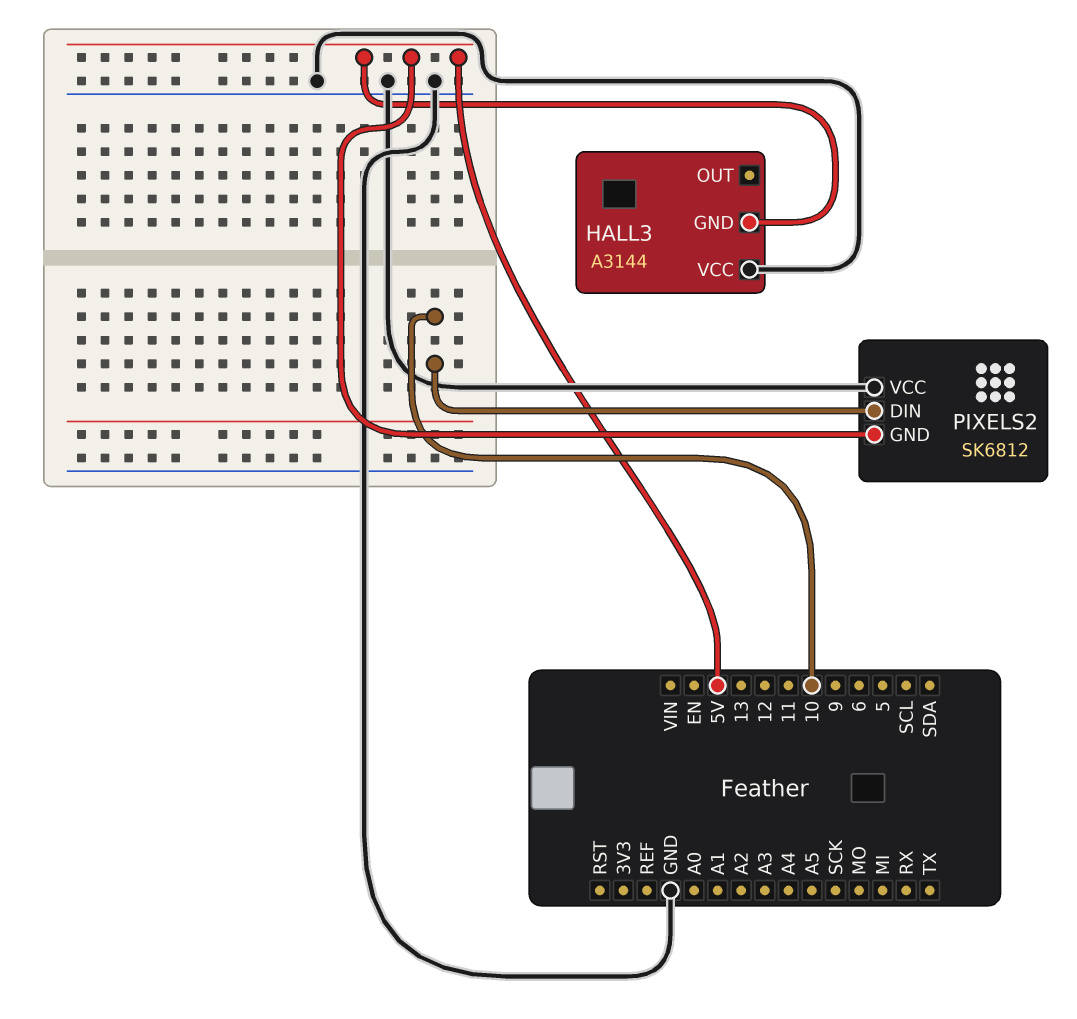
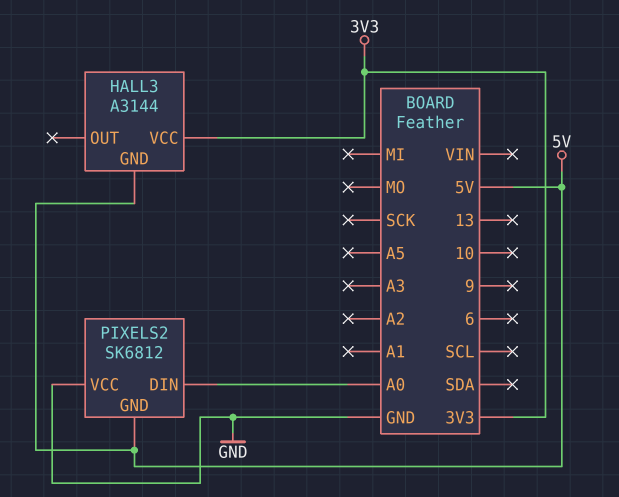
HALL3 pin VCC: GND -> 3V3
PIXELS2 pin DIN: 10 -> A0

